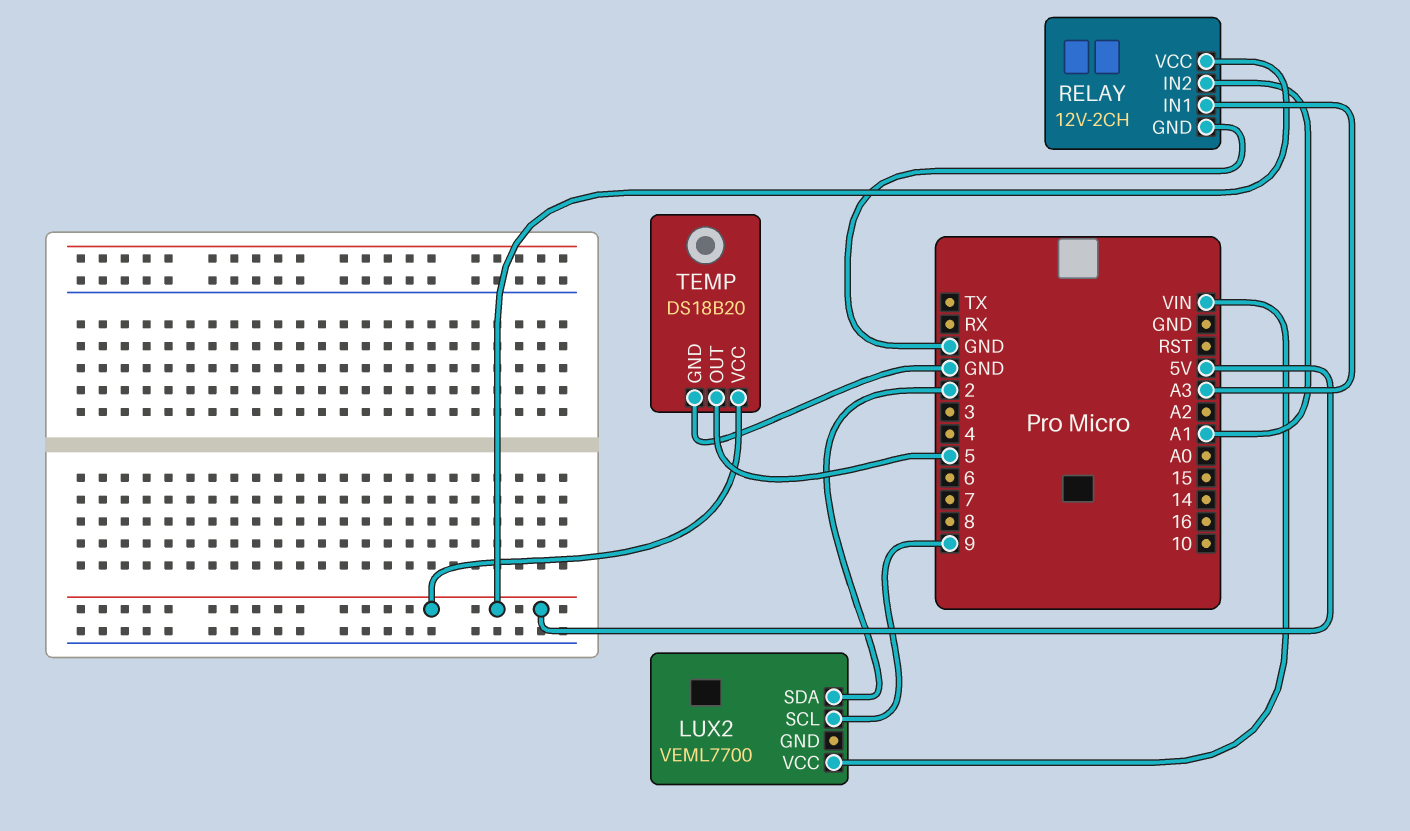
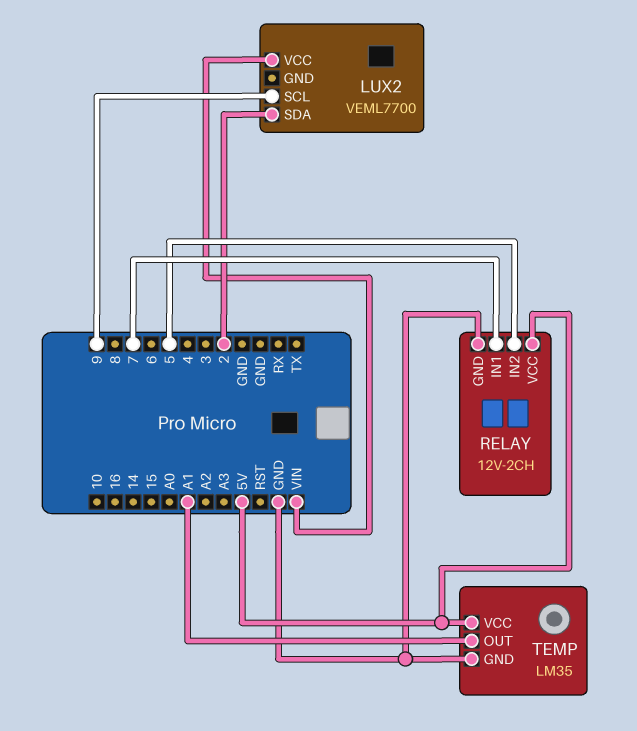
RELAY pin IN1: A3 -> 7
RELAY pin IN2: A1 -> 5
TEMP: DS18B20 -> LM35
TEMP pin OUT: 5 -> A1

